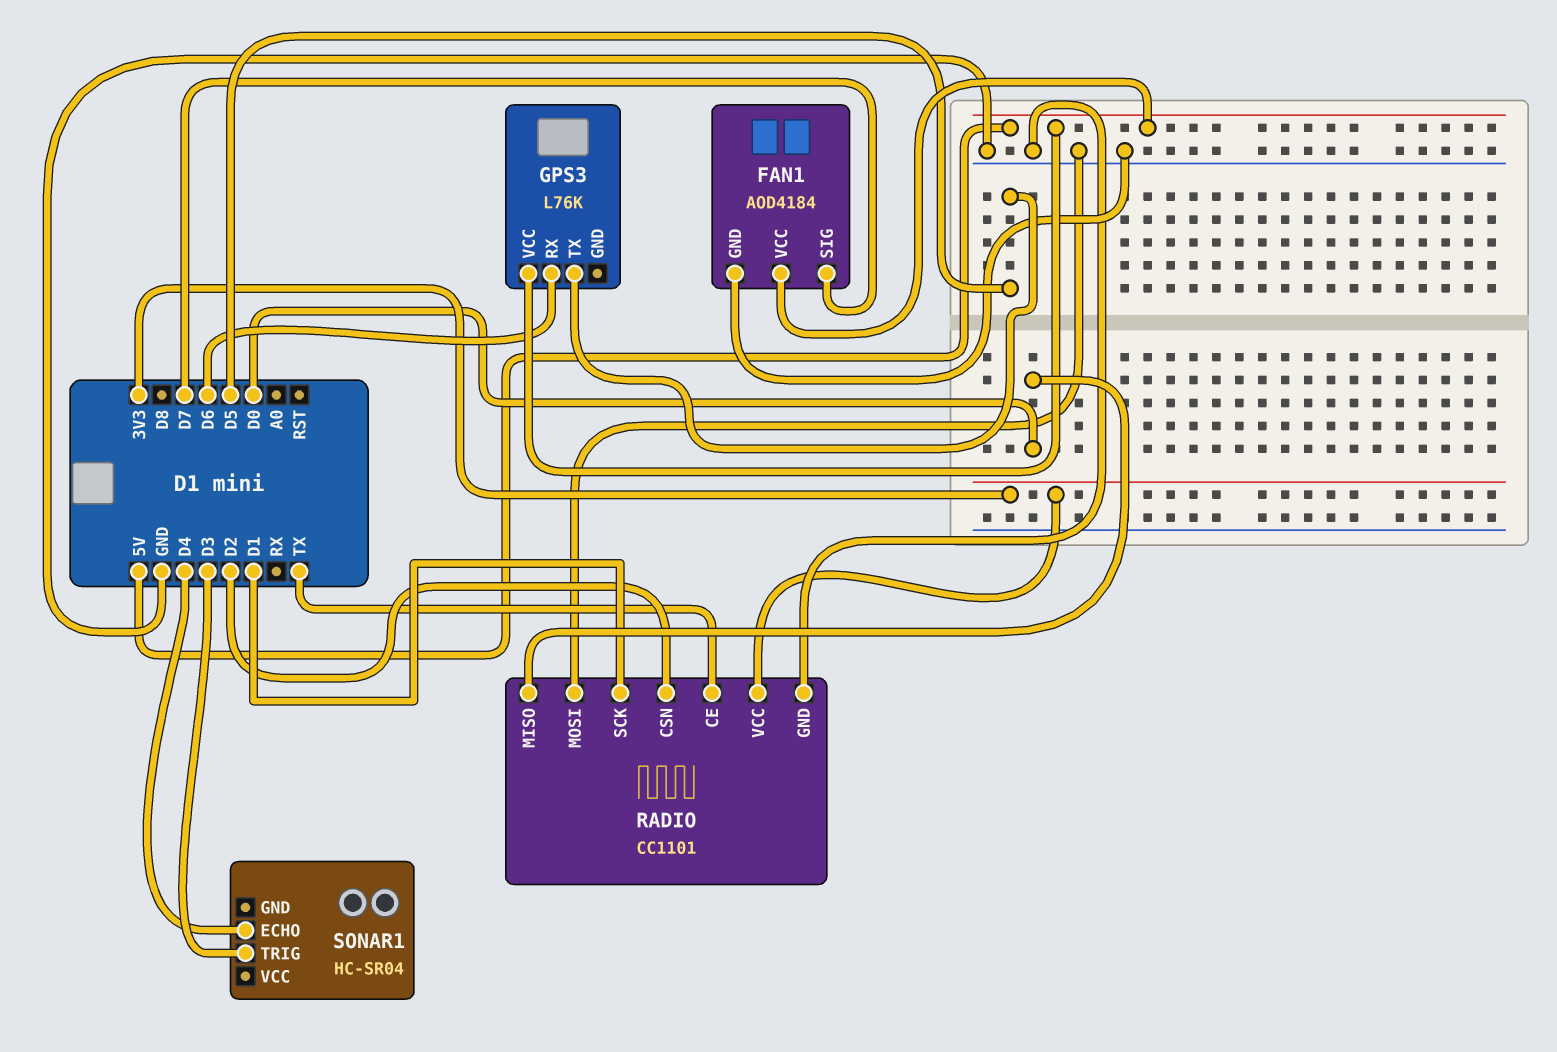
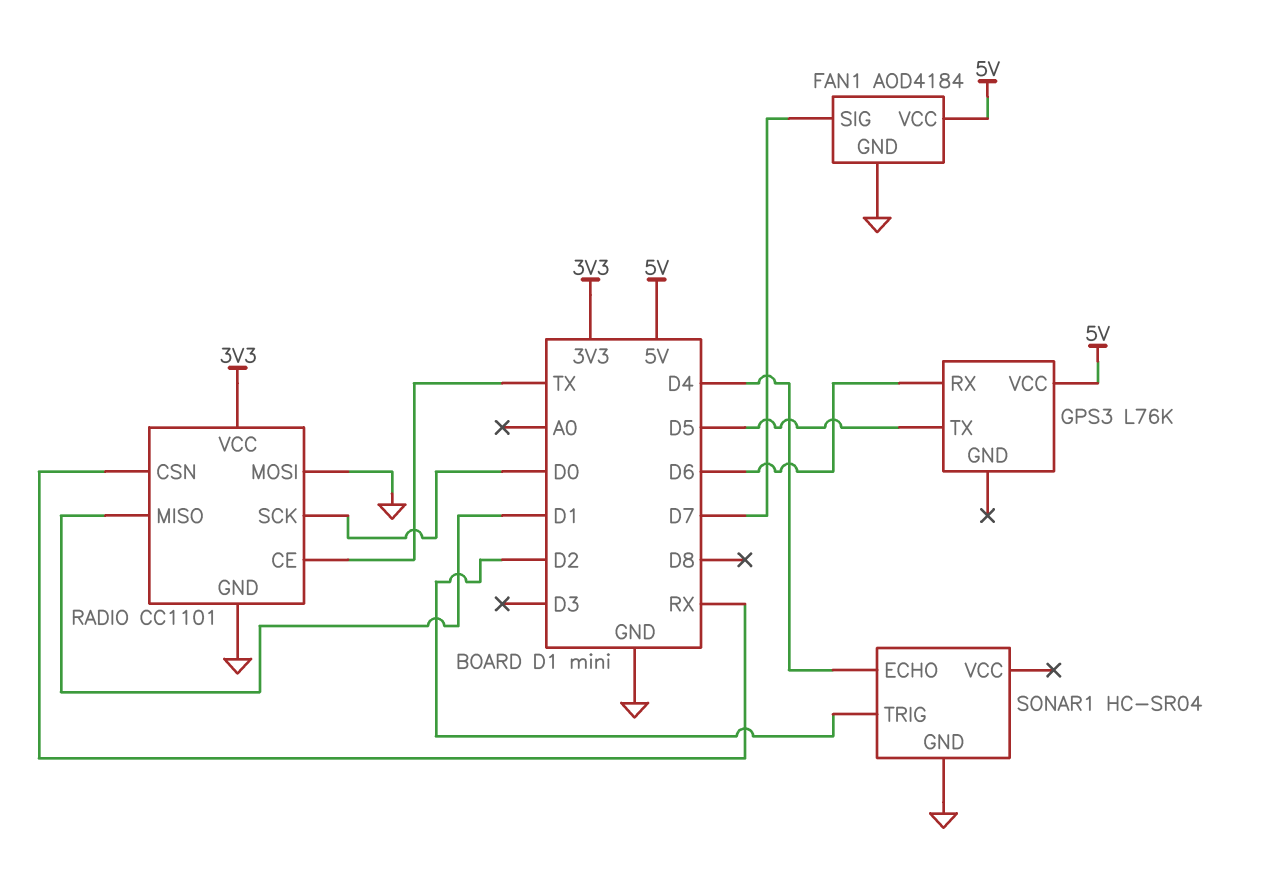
RADIO pin CSN: D2 -> RX
RADIO pin MISO: D0 -> D1
RADIO pin SCK: D1 -> D0
SONAR1 pin GND: none -> GND
SONAR1 pin TRIG: D3 -> D2

